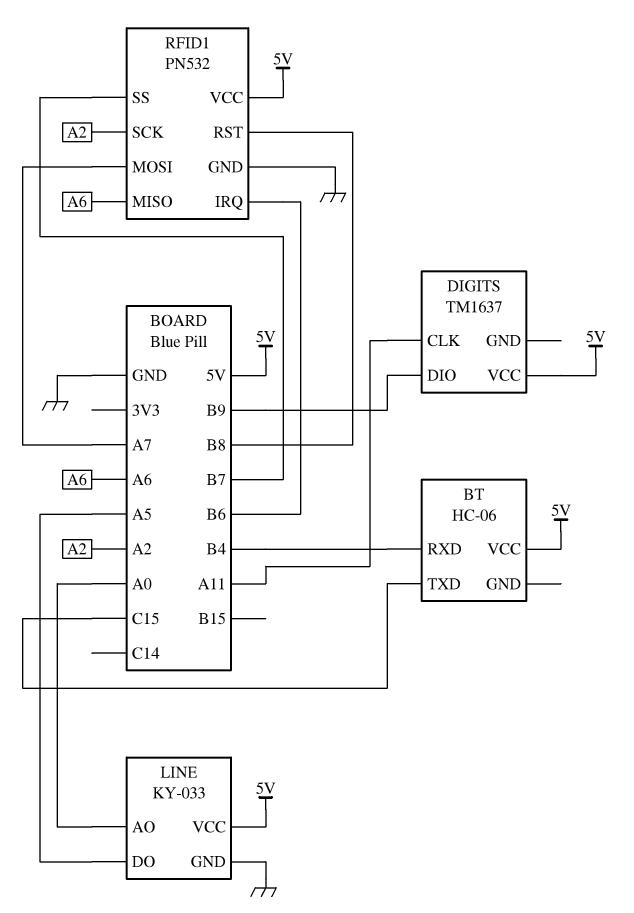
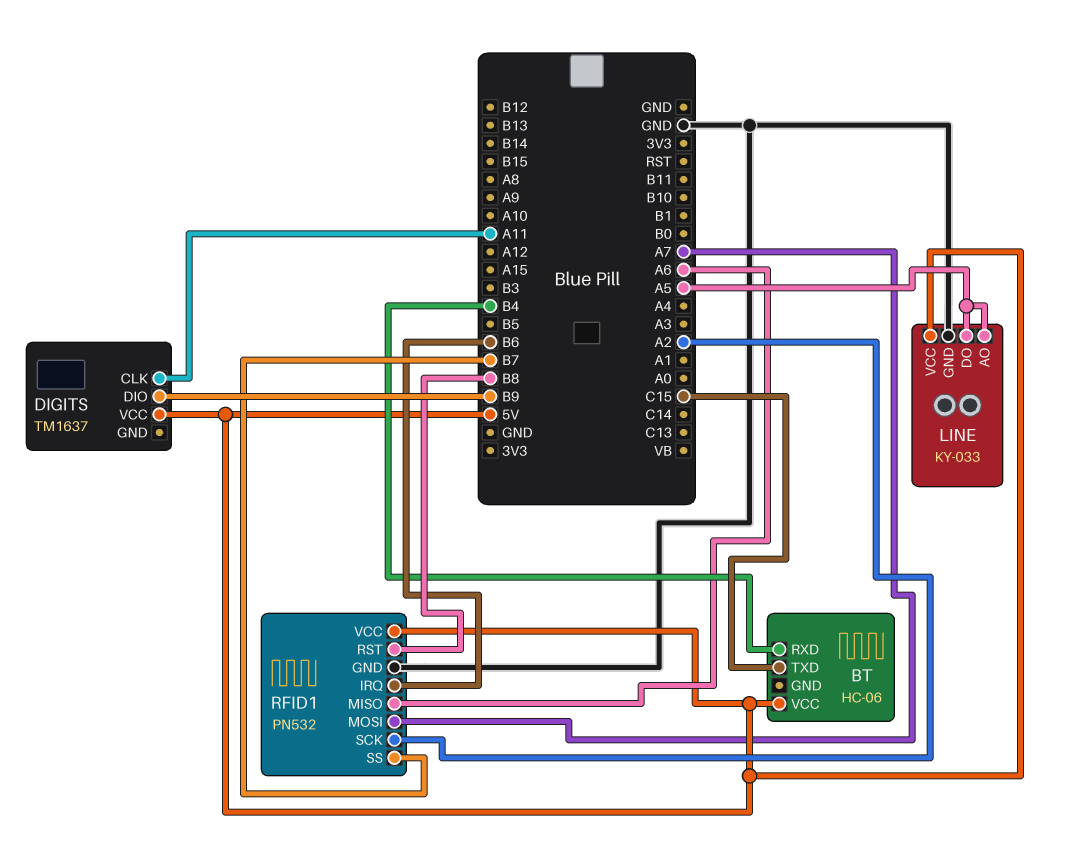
LINE pin AO: A0 -> A5

